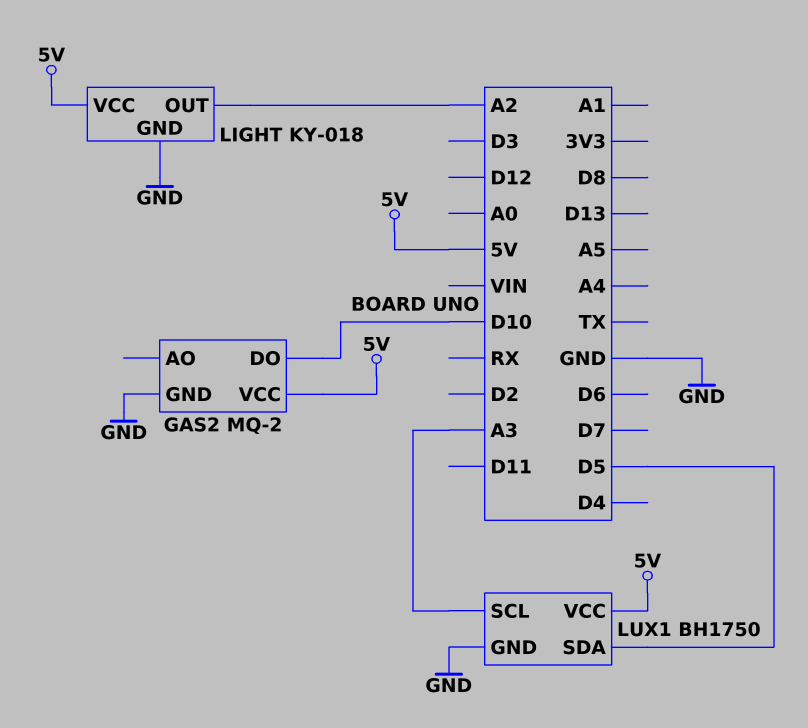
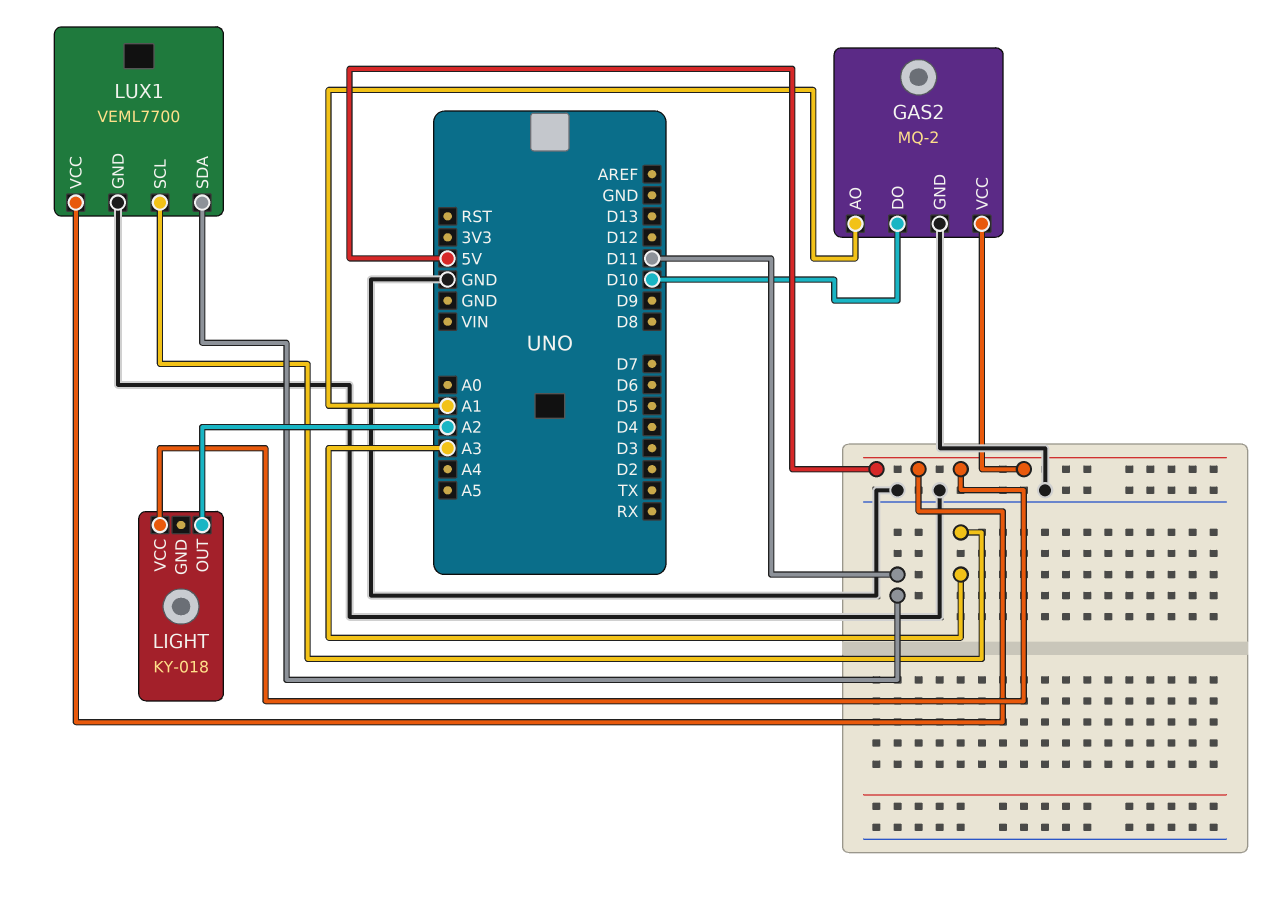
GAS2 pin AO: none -> A1
LIGHT pin GND: GND -> none
LUX1: BH1750 -> VEML7700
LUX1 pin SDA: D5 -> D11

